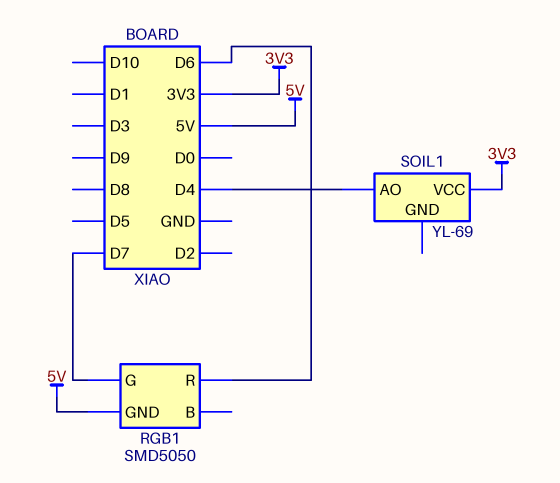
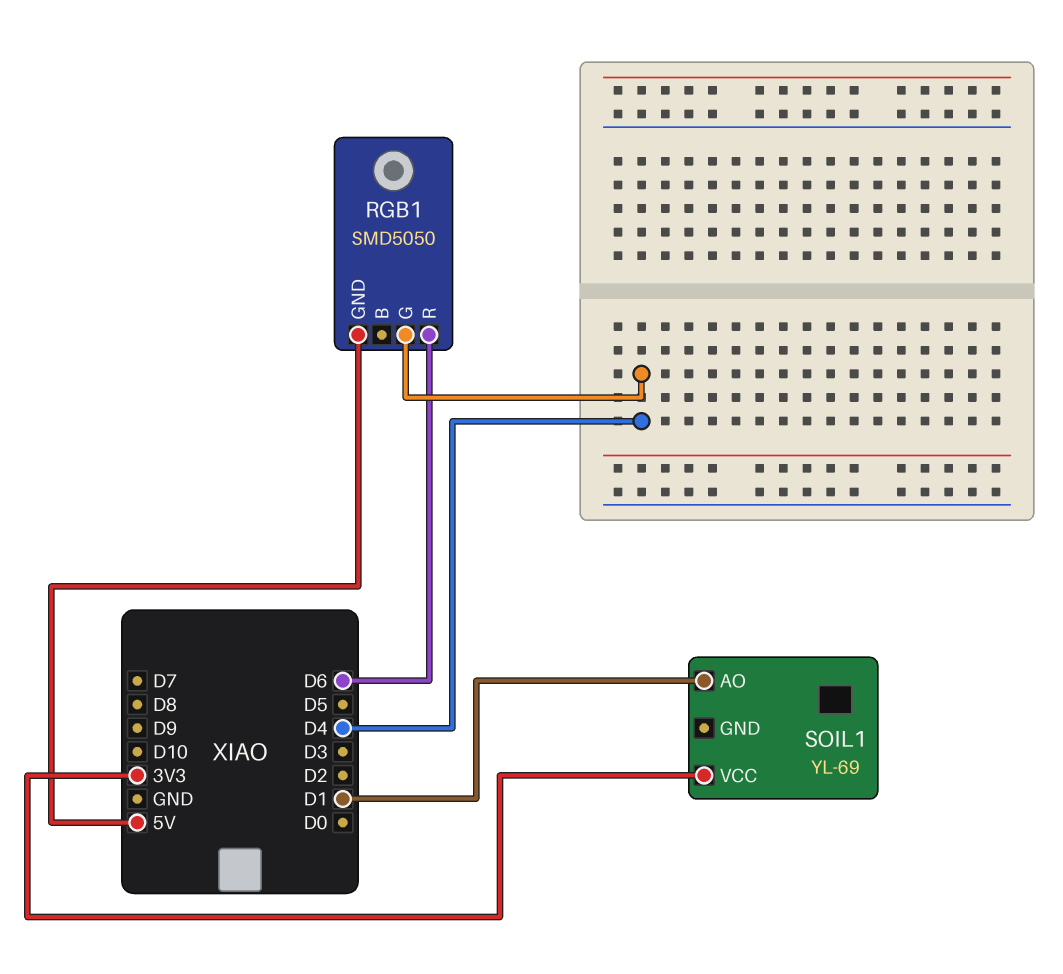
RGB1 pin G: D7 -> D4
SOIL1 pin AO: D4 -> D1

